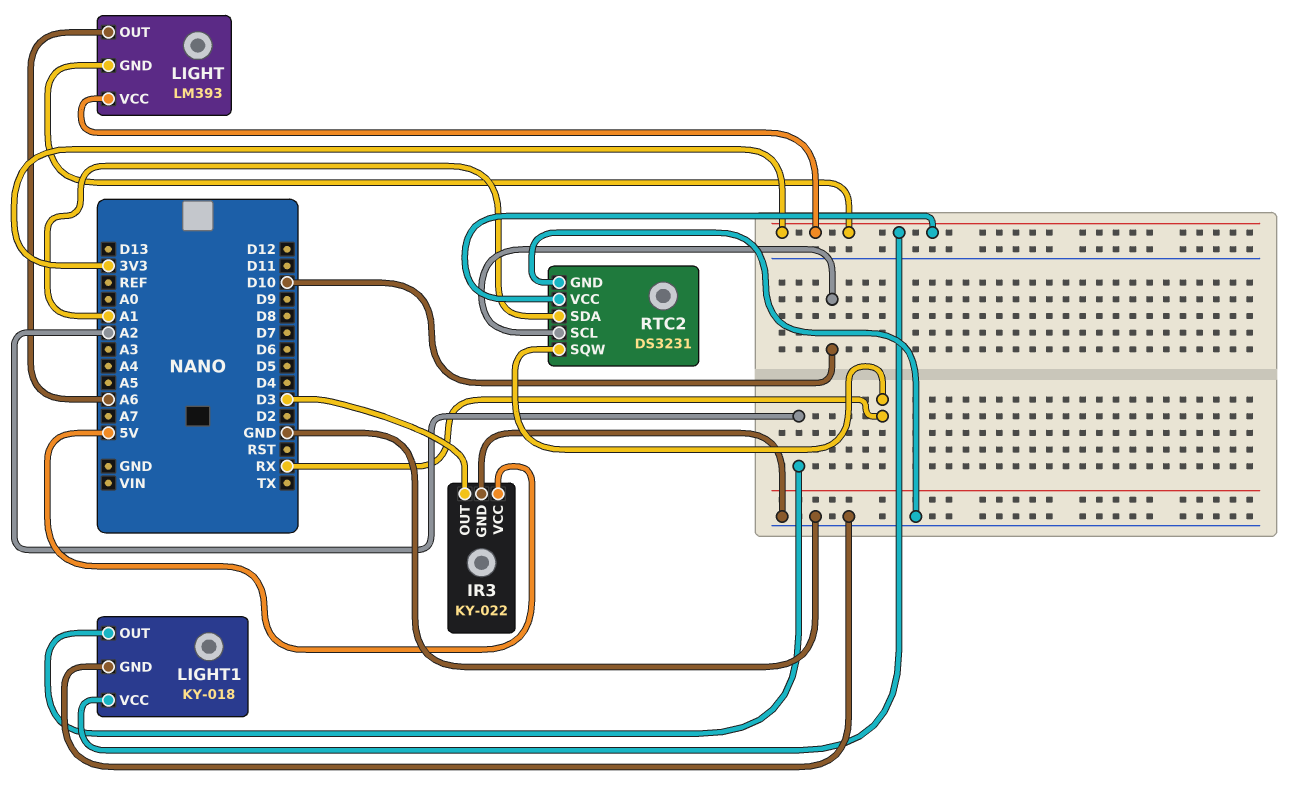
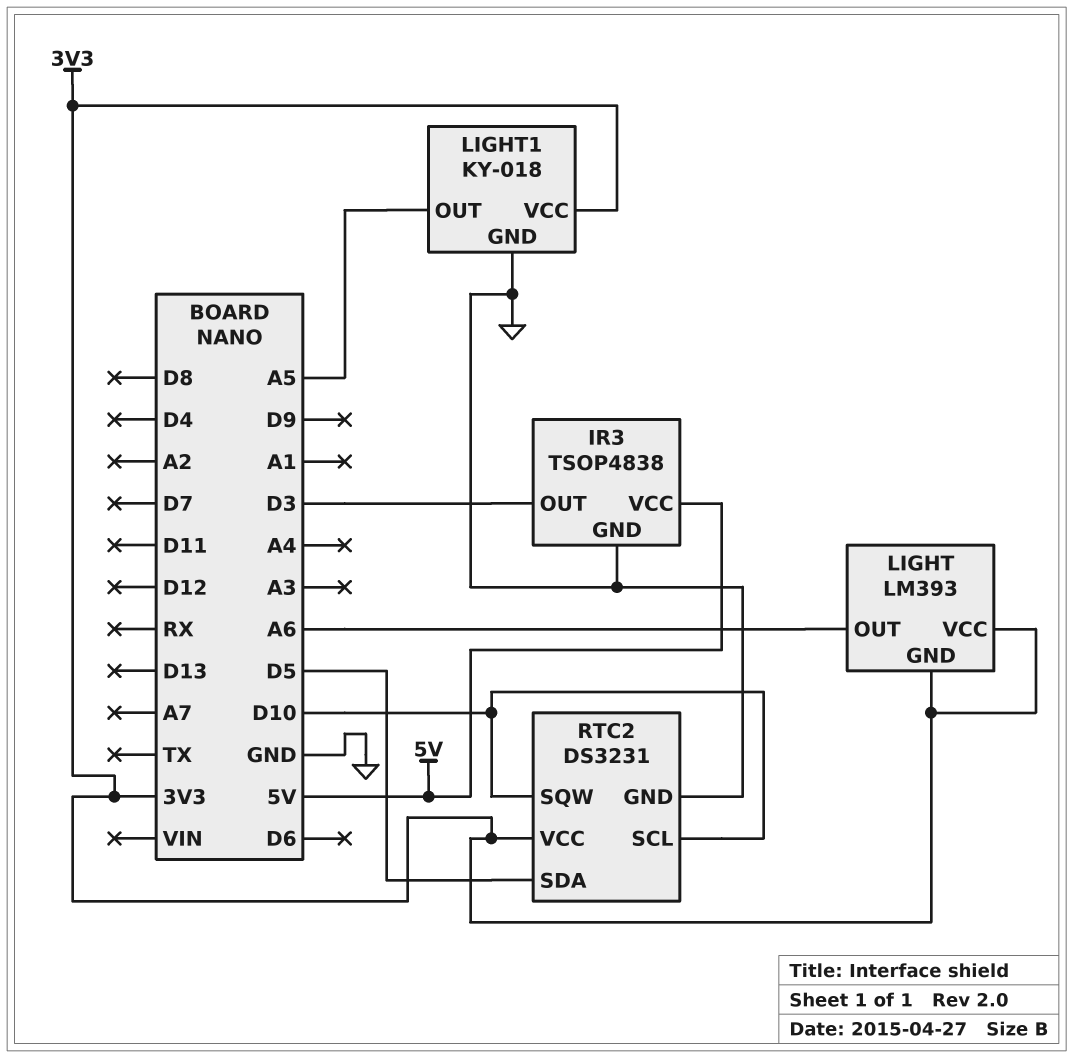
IR3: KY-022 -> TSOP4838
LIGHT1 pin OUT: A2 -> A5
RTC2 pin SDA: A1 -> D5
RTC2 pin SQW: RX -> D10

